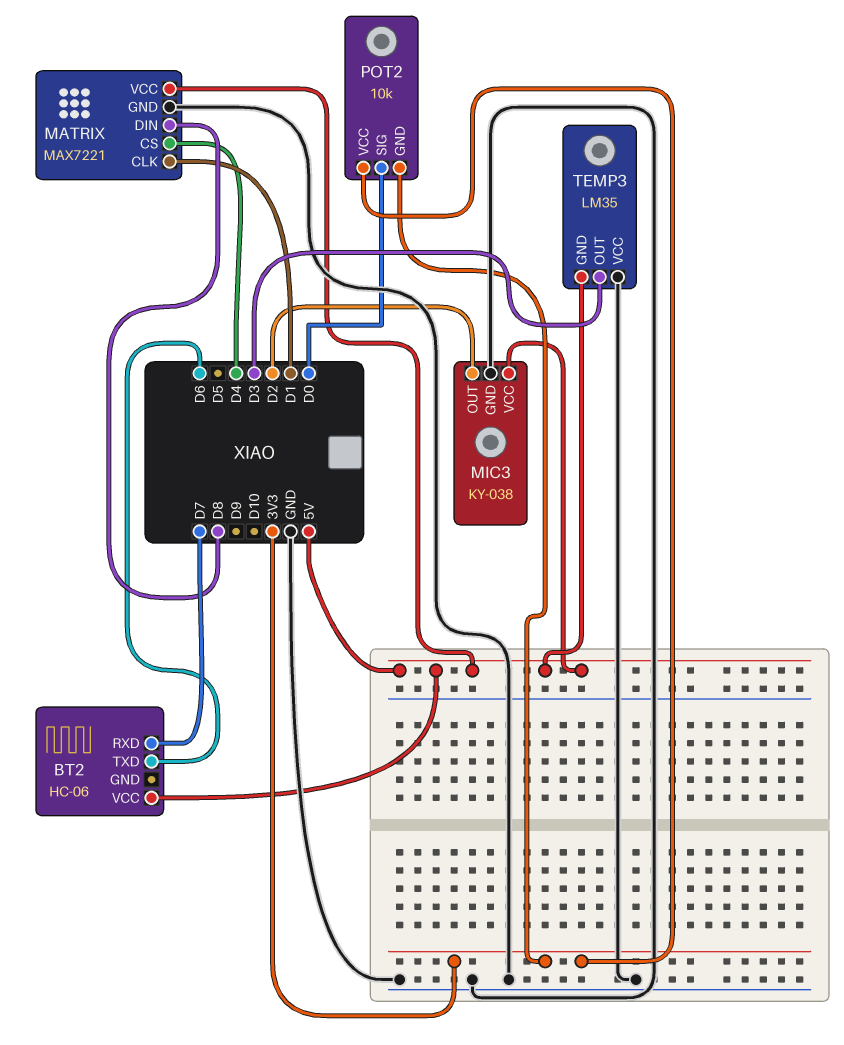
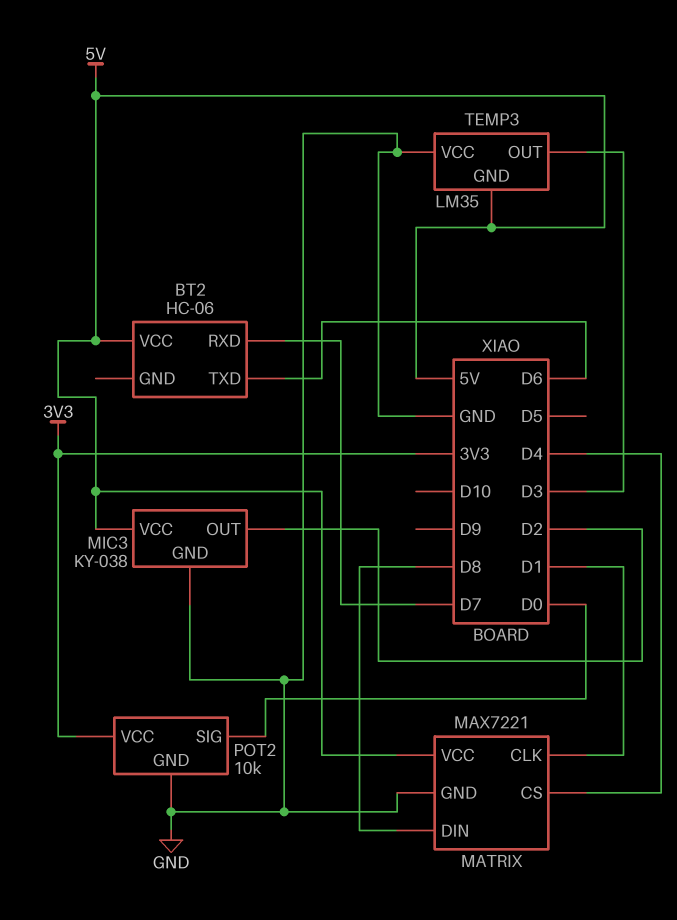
POT2 pin GND: 3V3 -> GND

